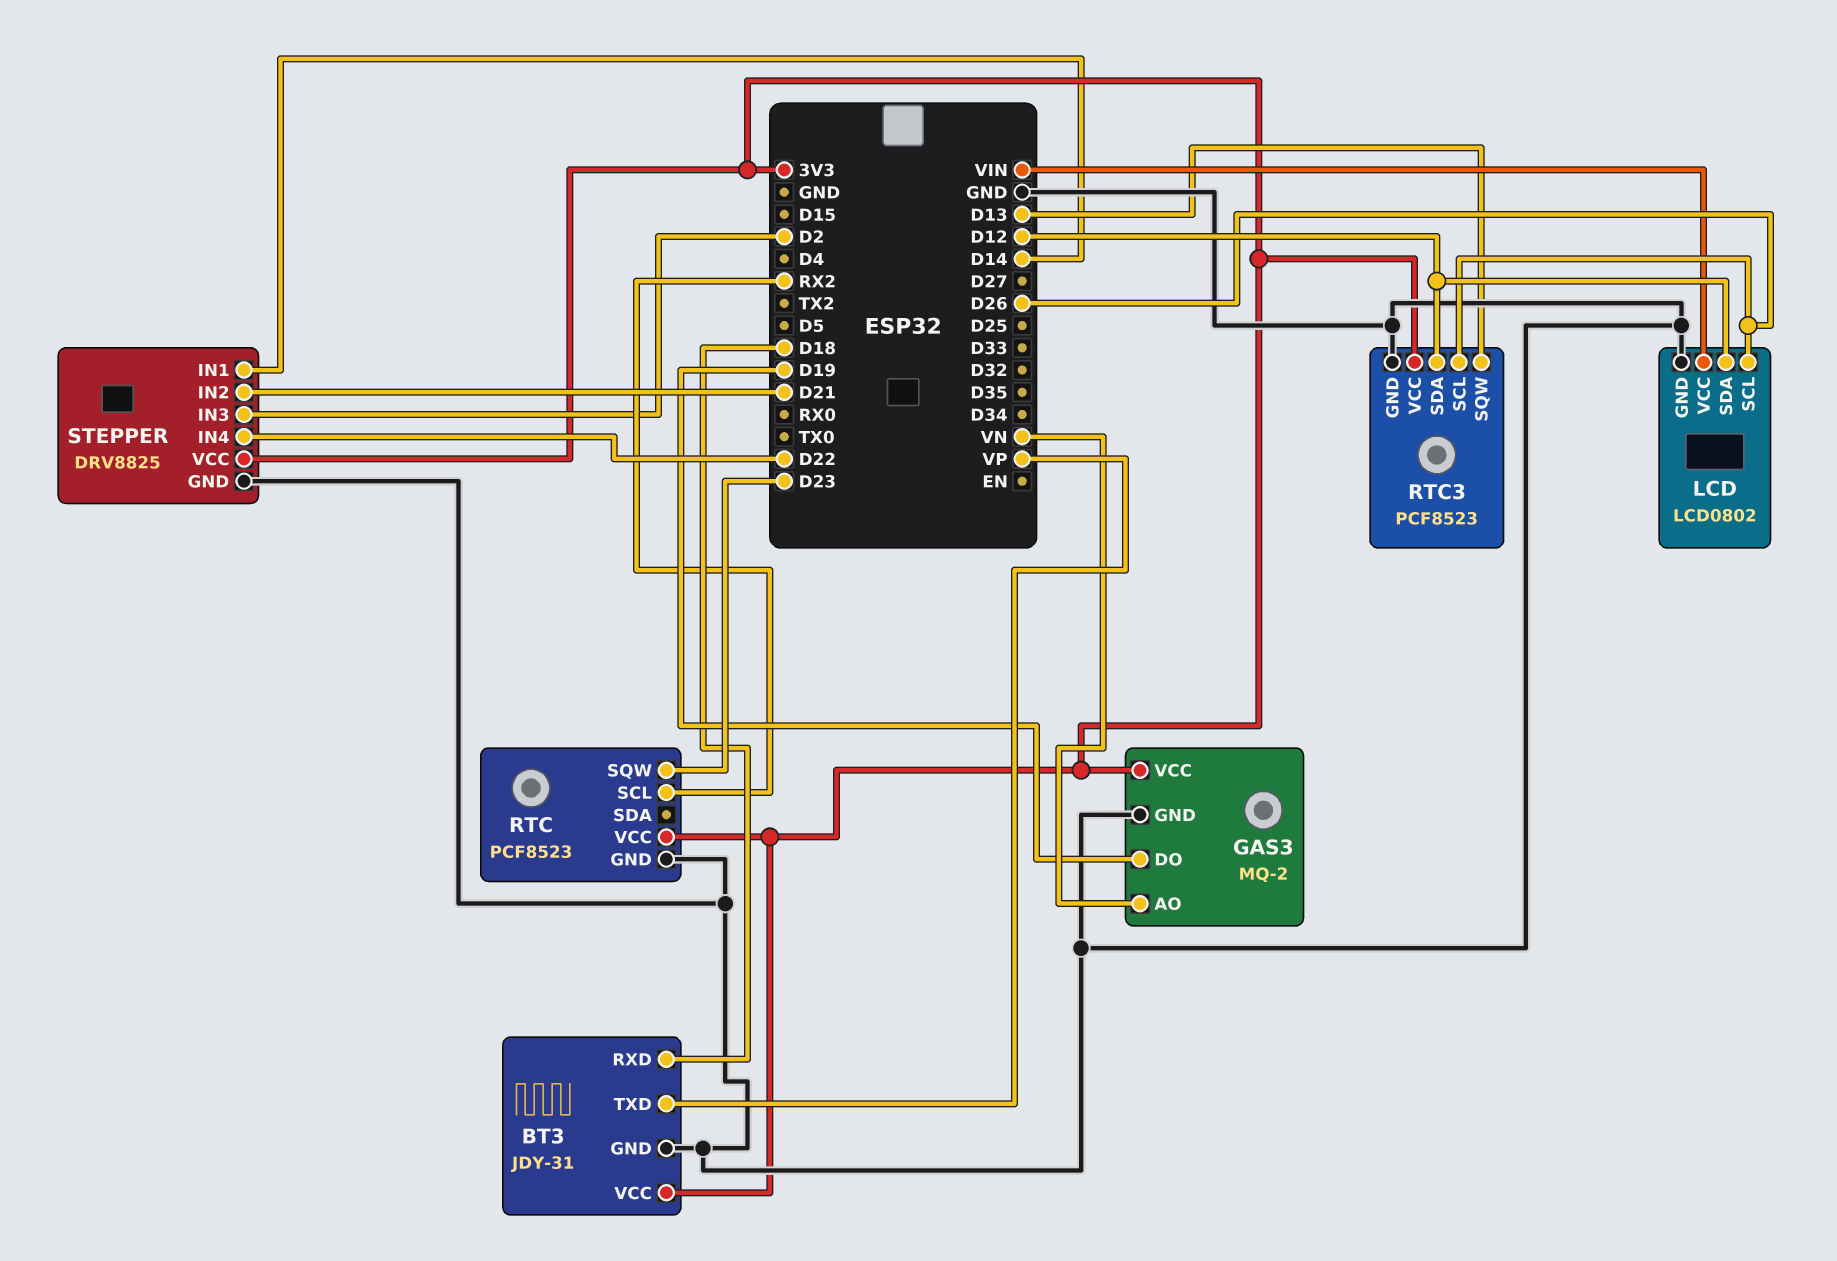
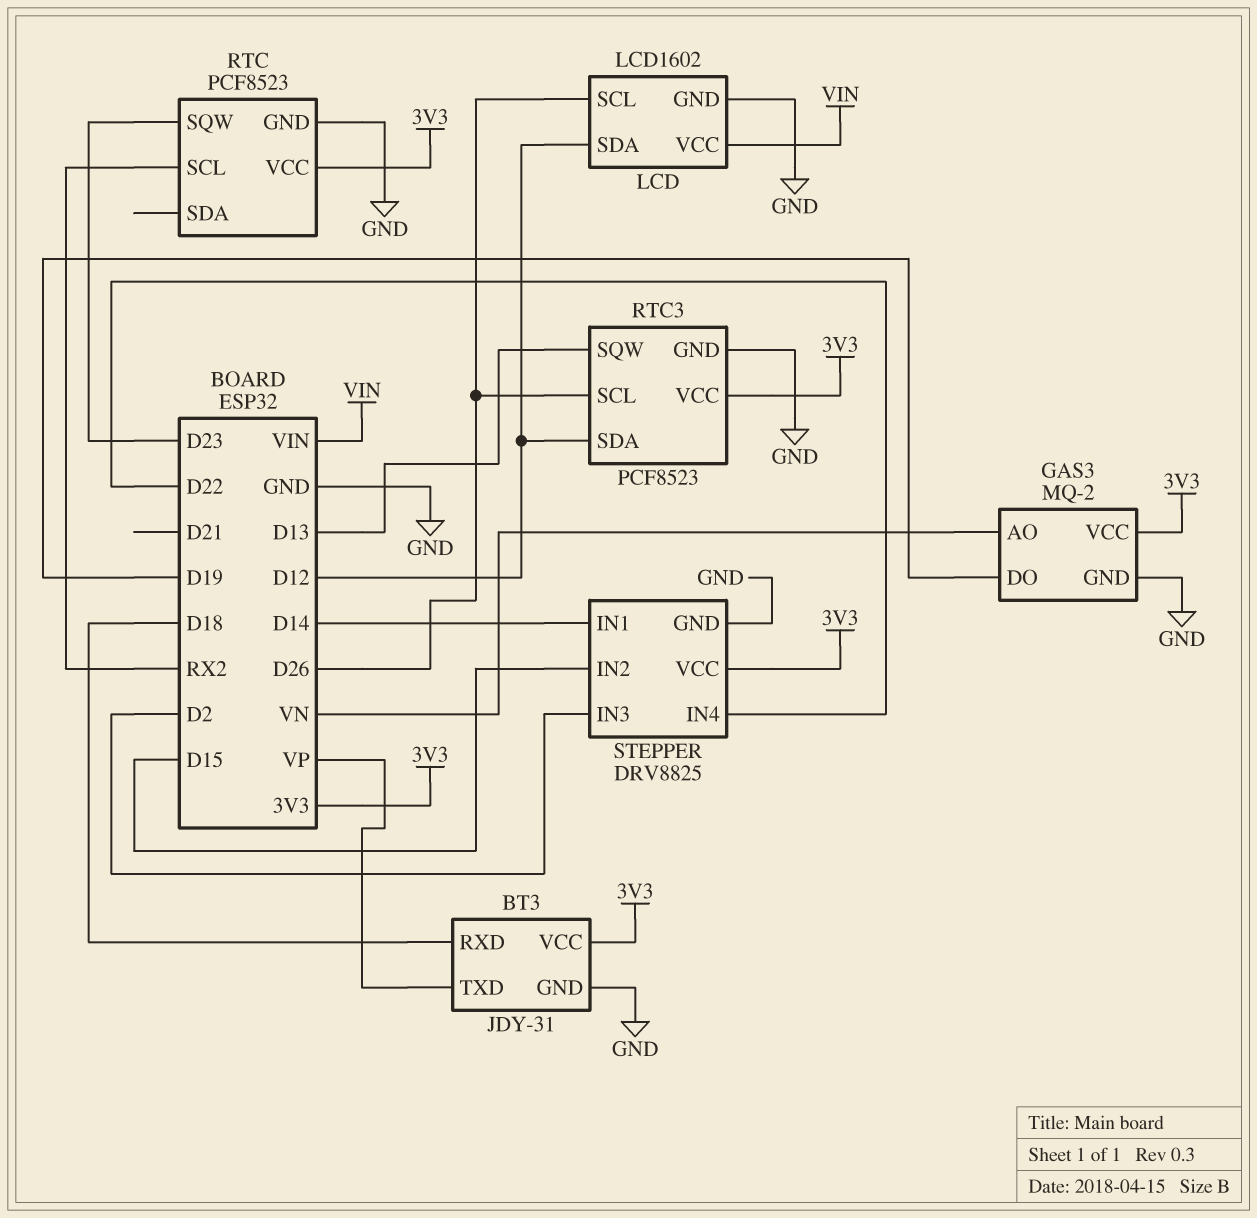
LCD: LCD0802 -> LCD1602
STEPPER pin IN2: D21 -> D15

